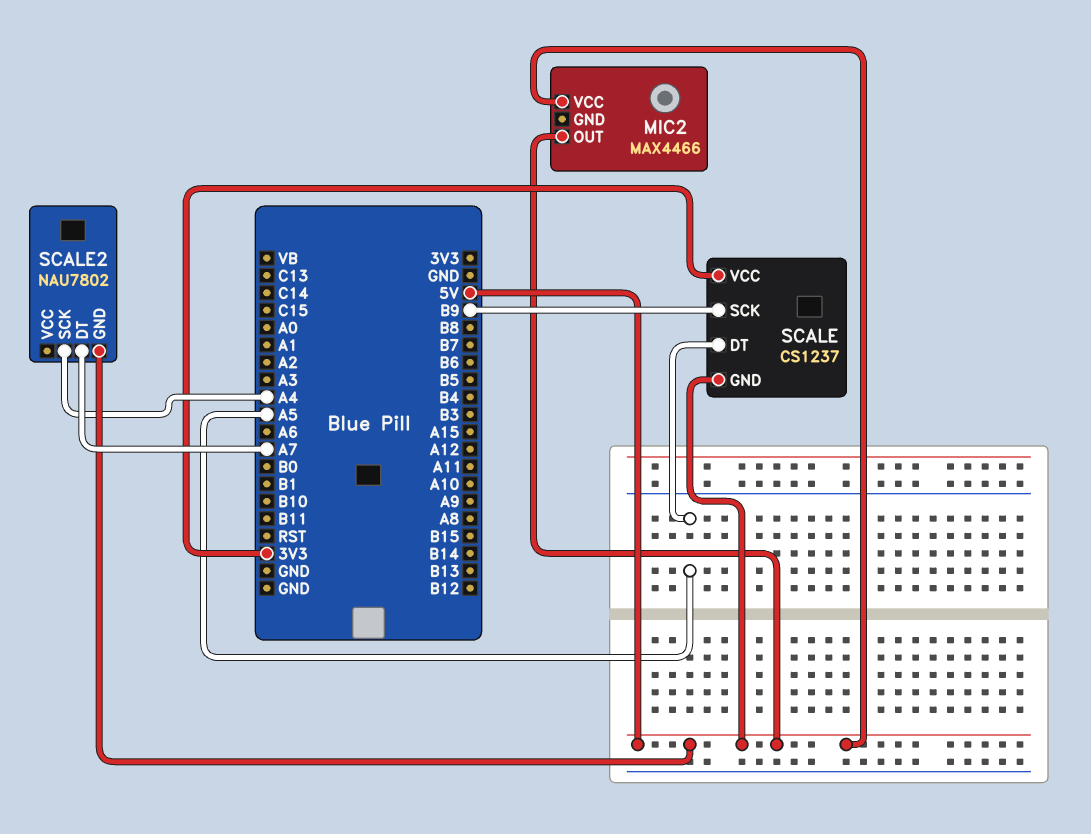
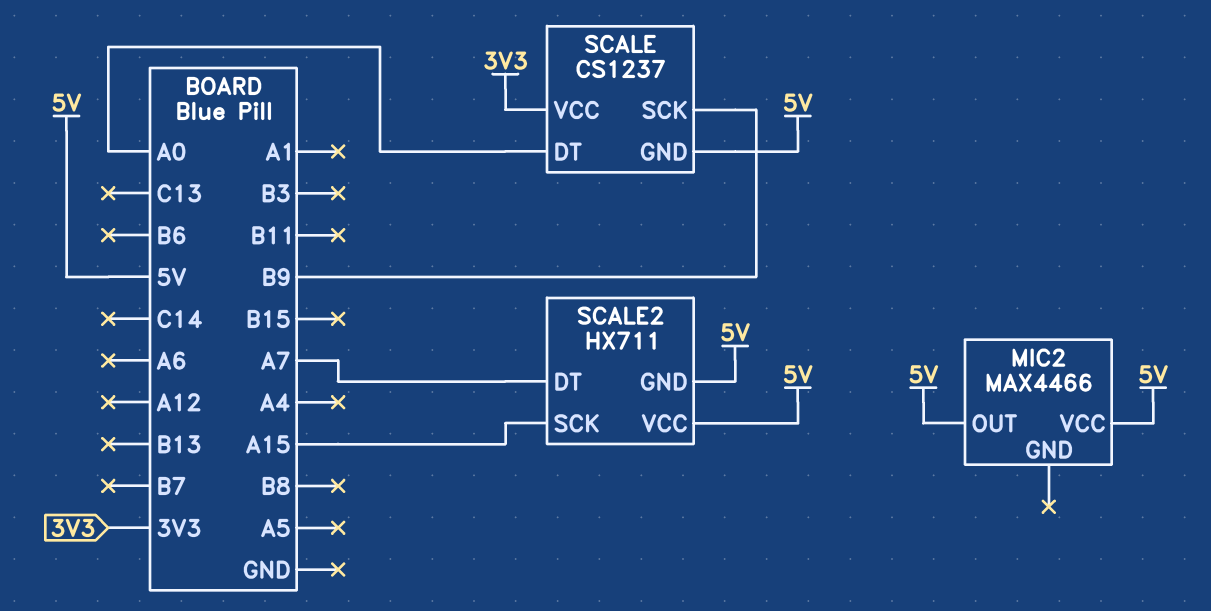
SCALE pin DT: A5 -> A0
SCALE2: NAU7802 -> HX711
SCALE2 pin SCK: A4 -> A15
SCALE2 pin VCC: none -> 5V

